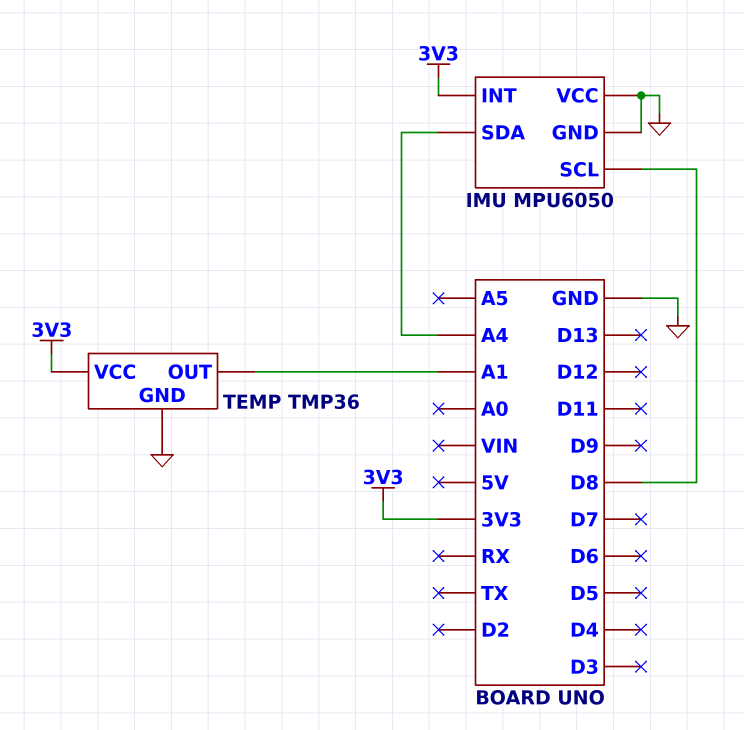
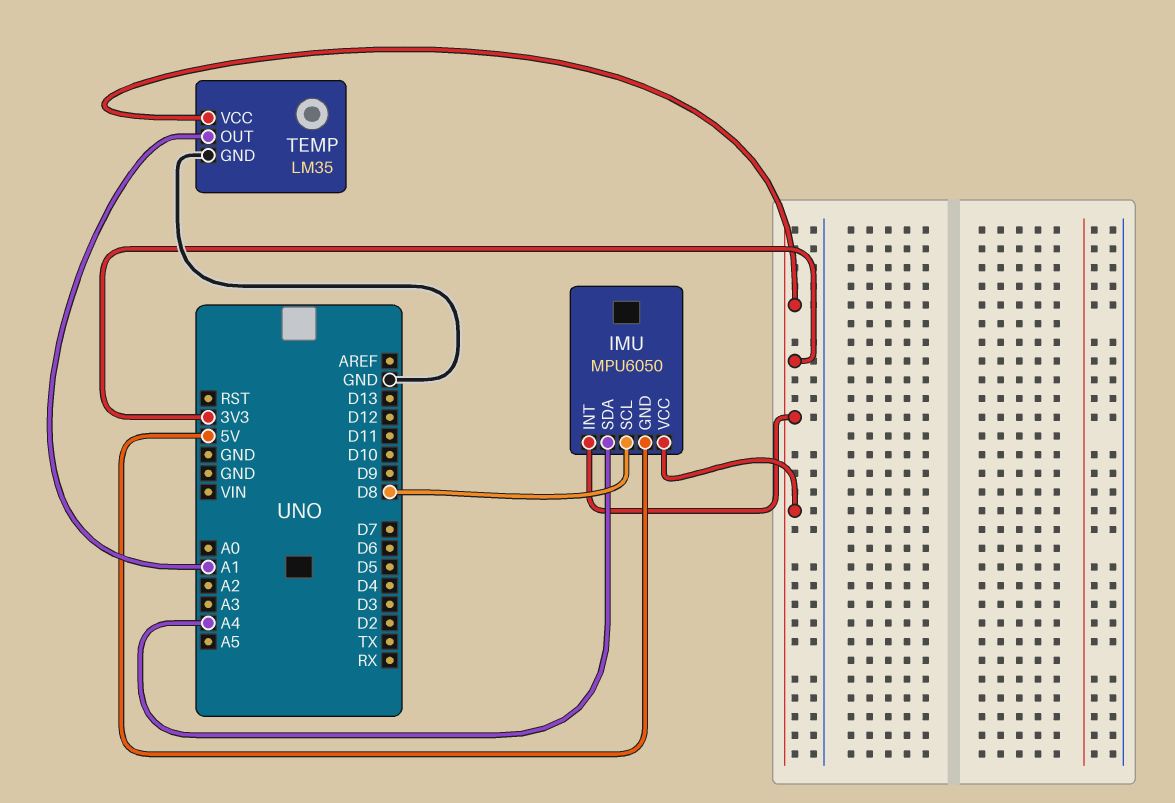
IMU pin GND: GND -> 5V
IMU pin VCC: GND -> 3V3
TEMP: TMP36 -> LM35

